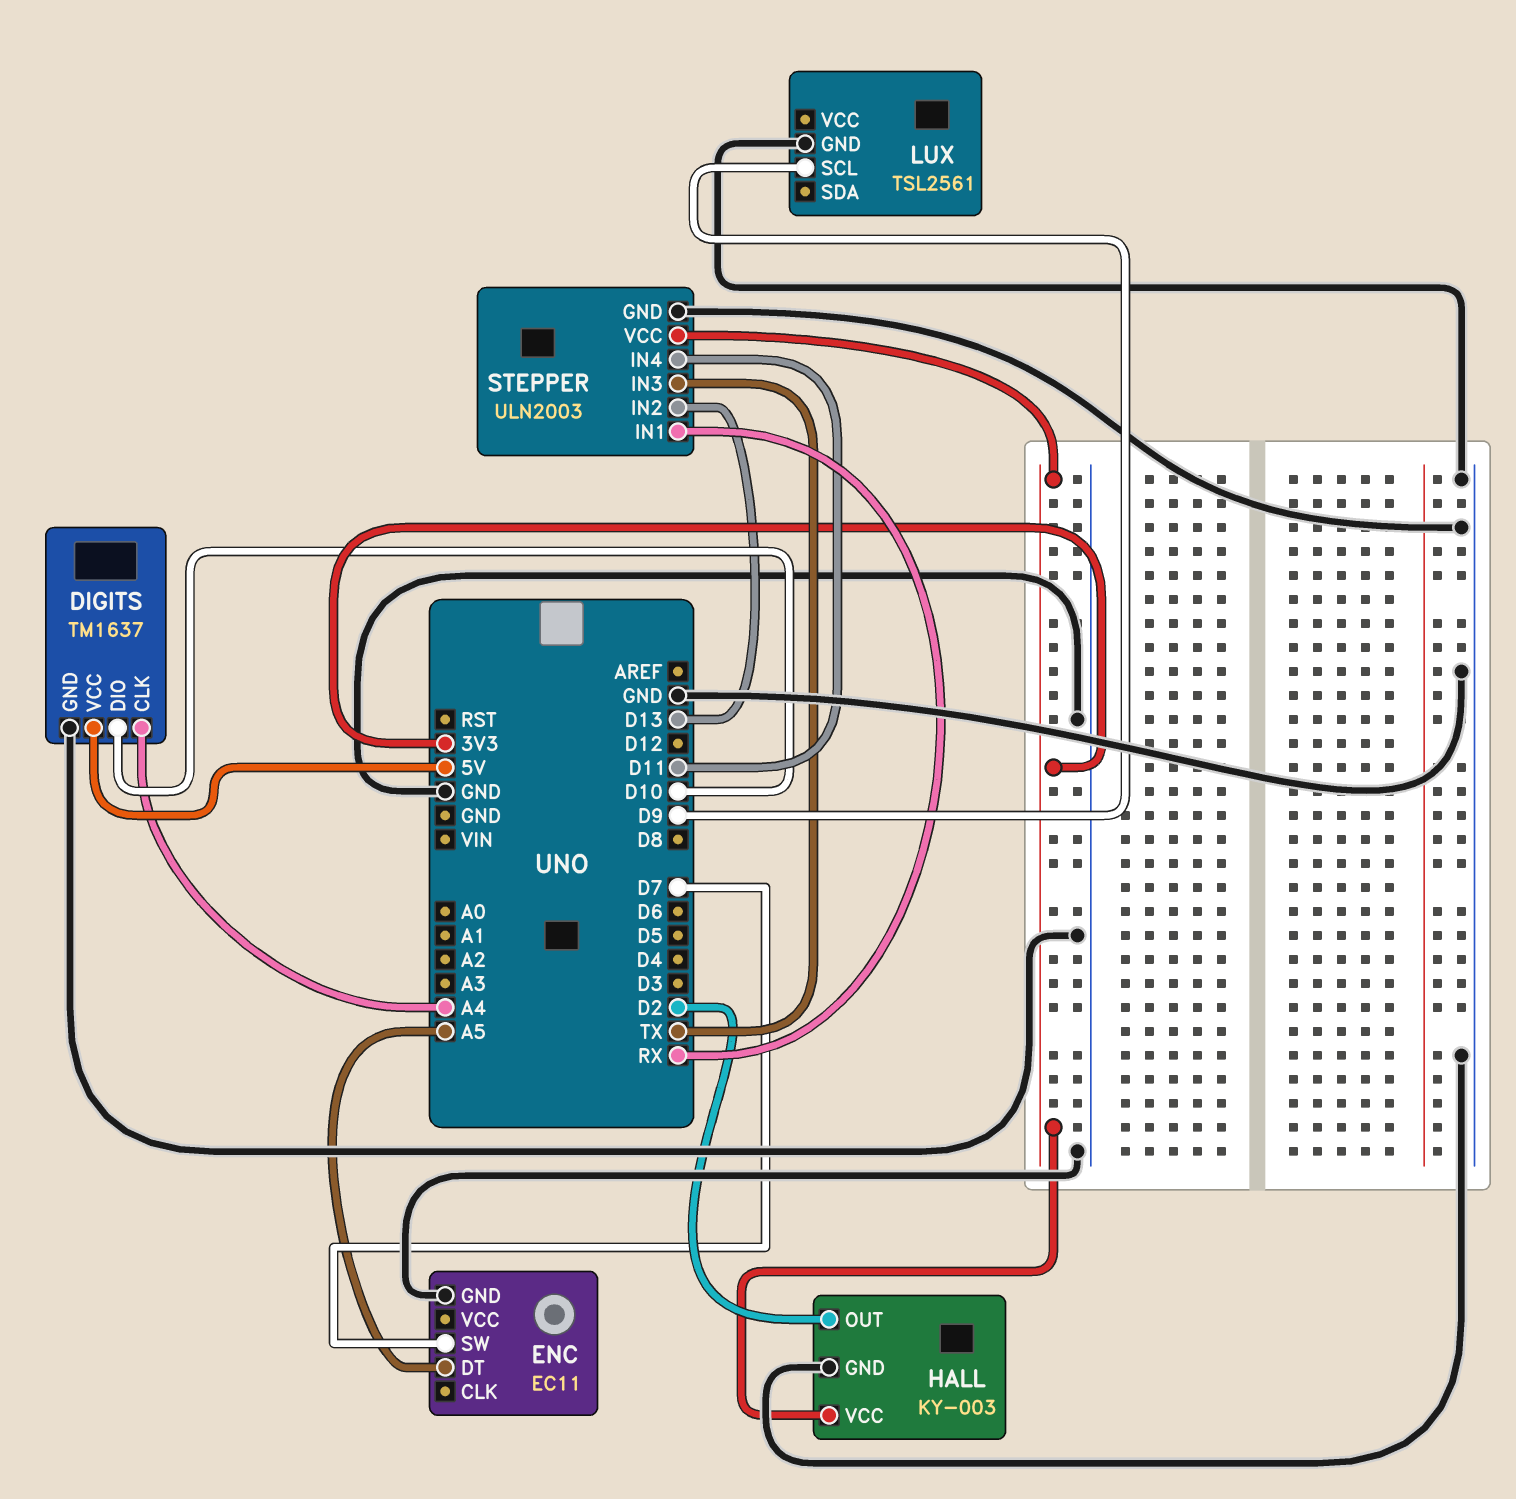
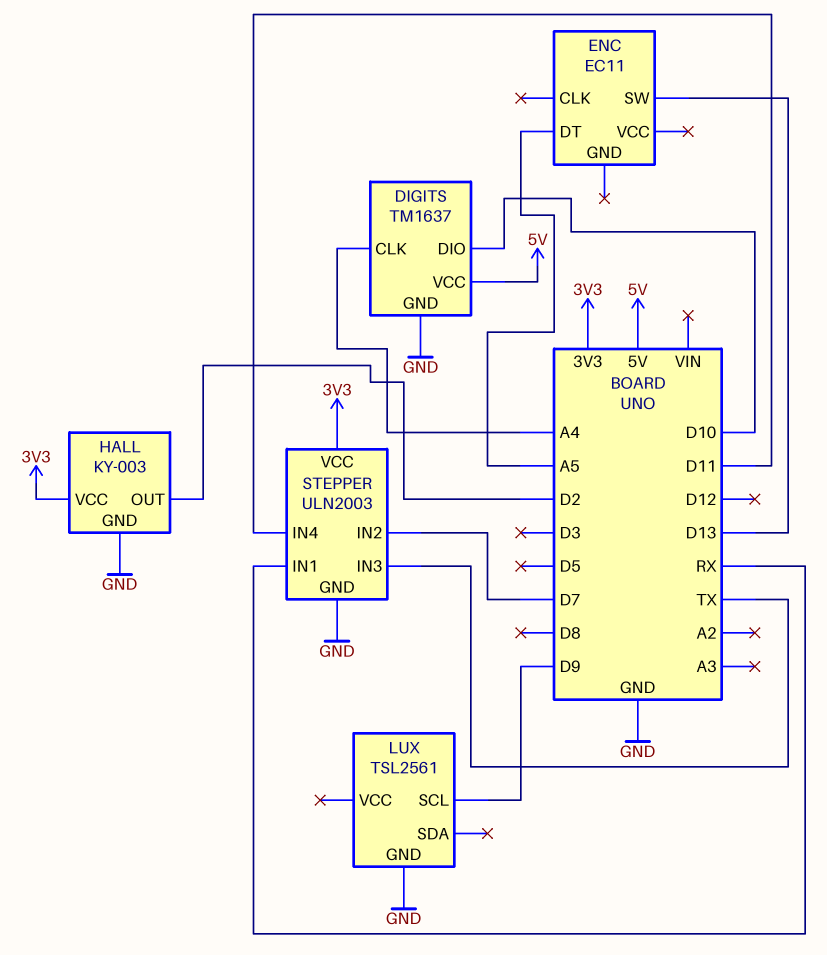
ENC pin GND: GND -> none
ENC pin SW: D7 -> D13
STEPPER pin IN2: D13 -> D7

